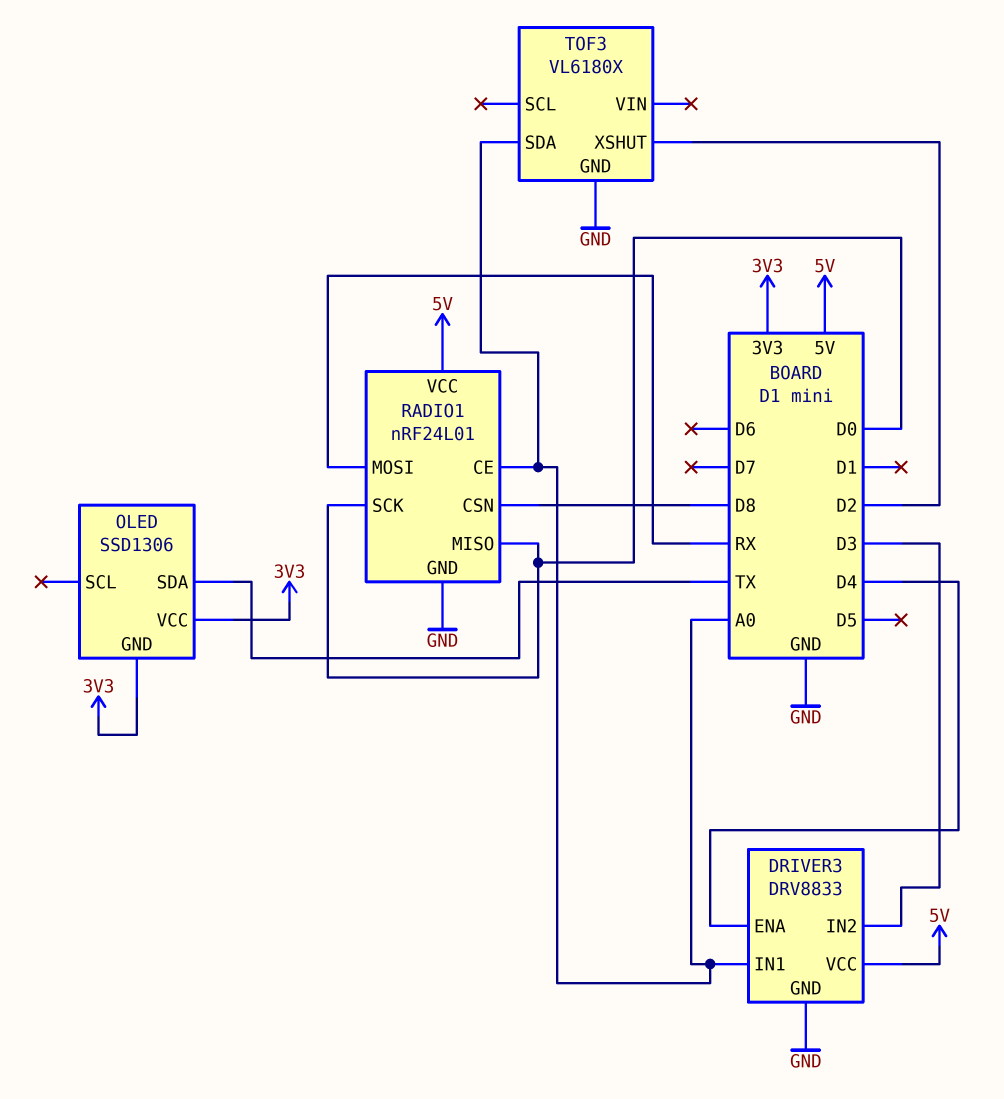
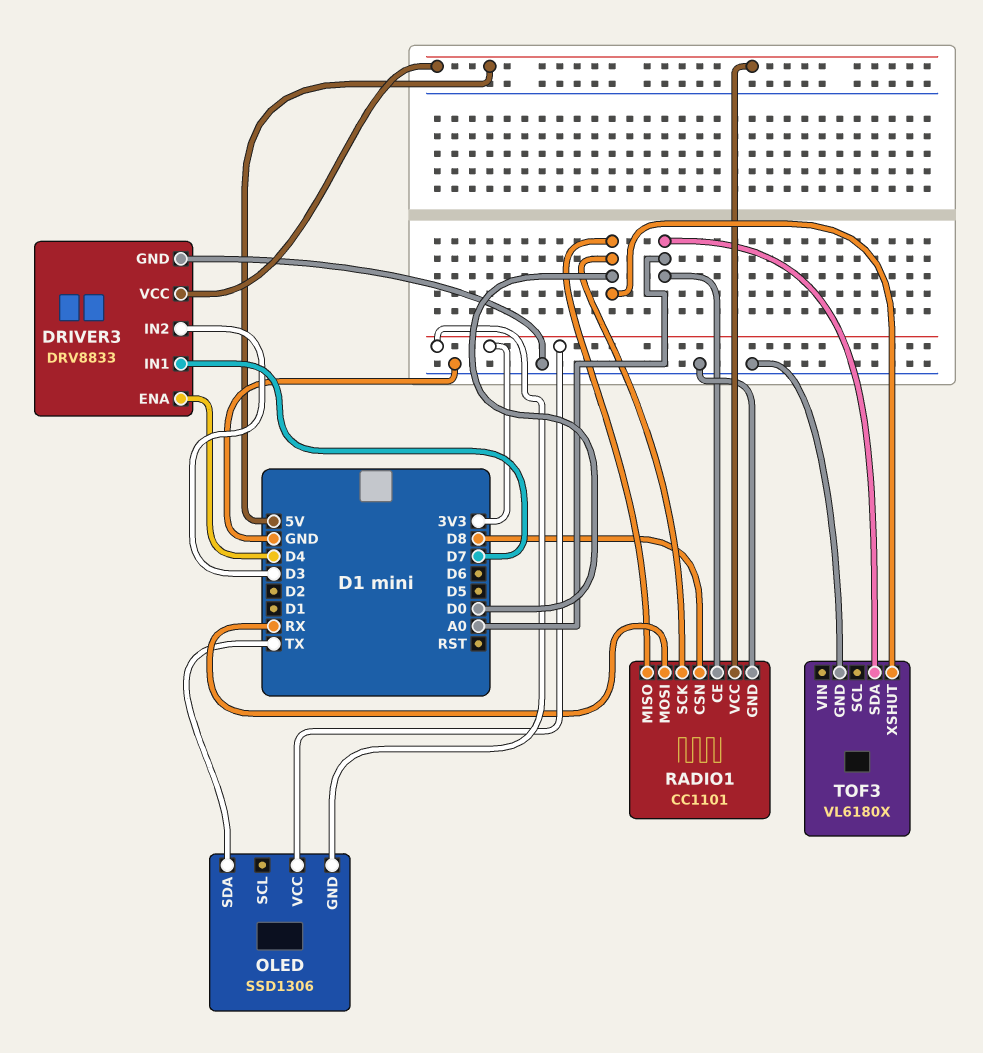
DRIVER3 pin IN1: A0 -> D7
RADIO1: nRF24L01 -> CC1101
TOF3 pin XSHUT: D2 -> D0

